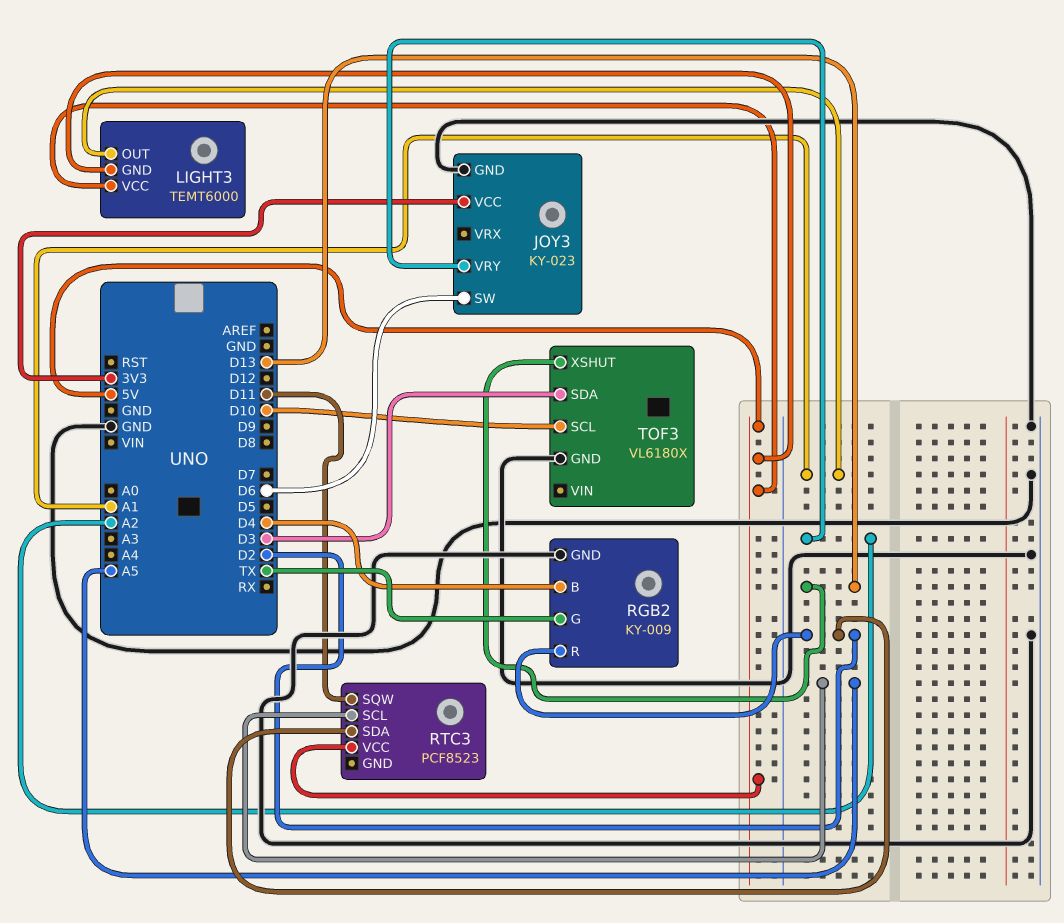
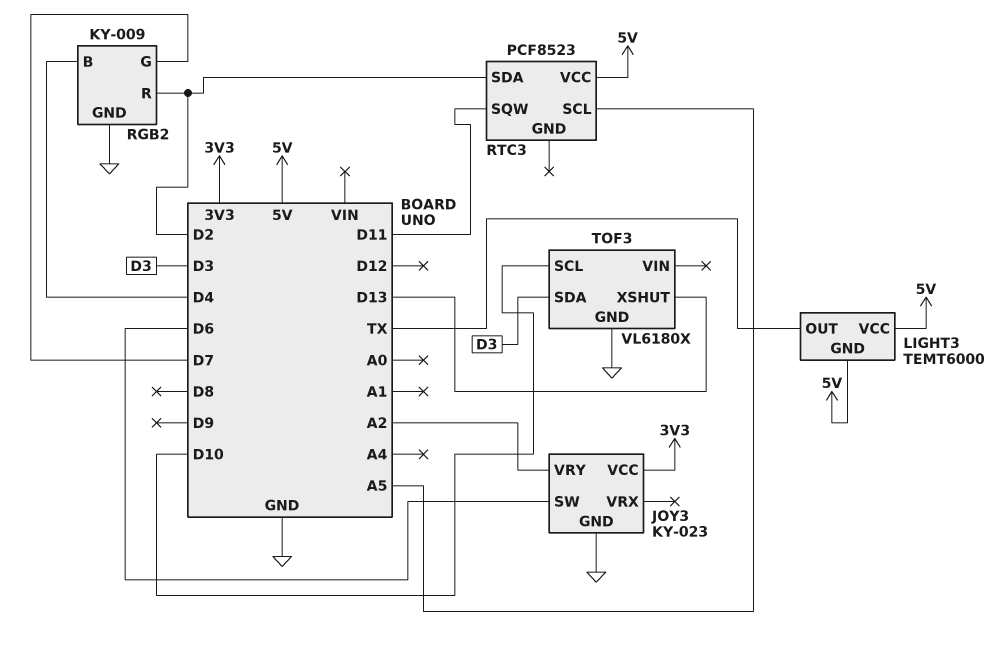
LIGHT3 pin OUT: A1 -> TX
RGB2 pin G: TX -> D7

